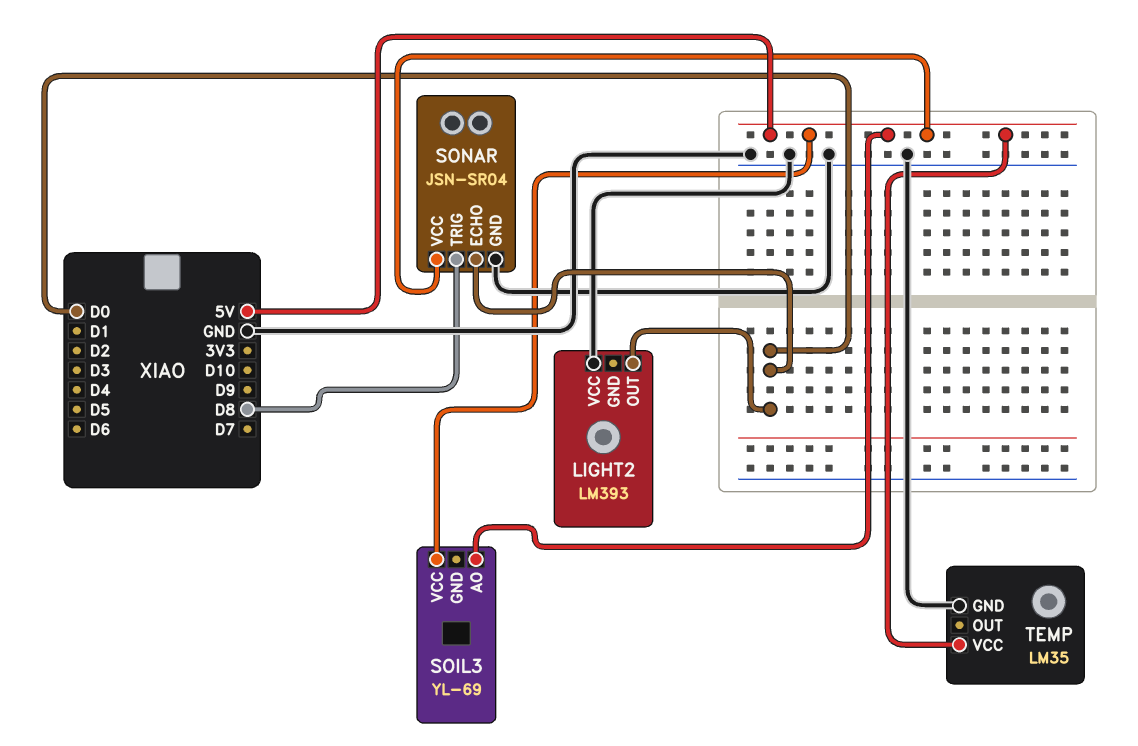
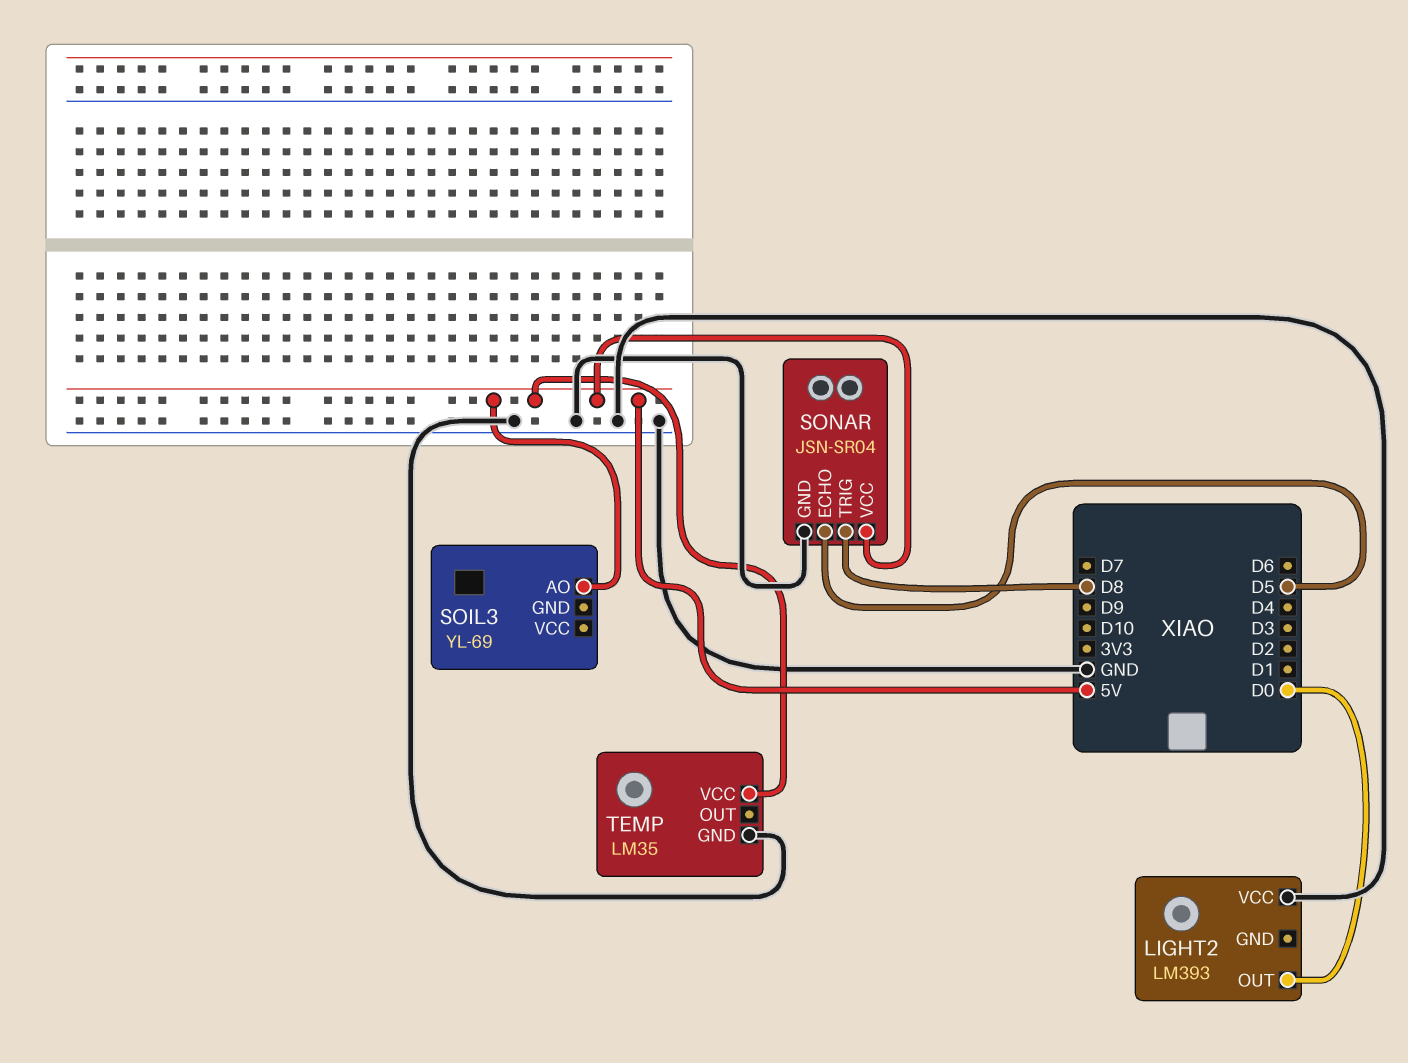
SOIL3 pin VCC: 5V -> none
SONAR pin ECHO: D0 -> D5

